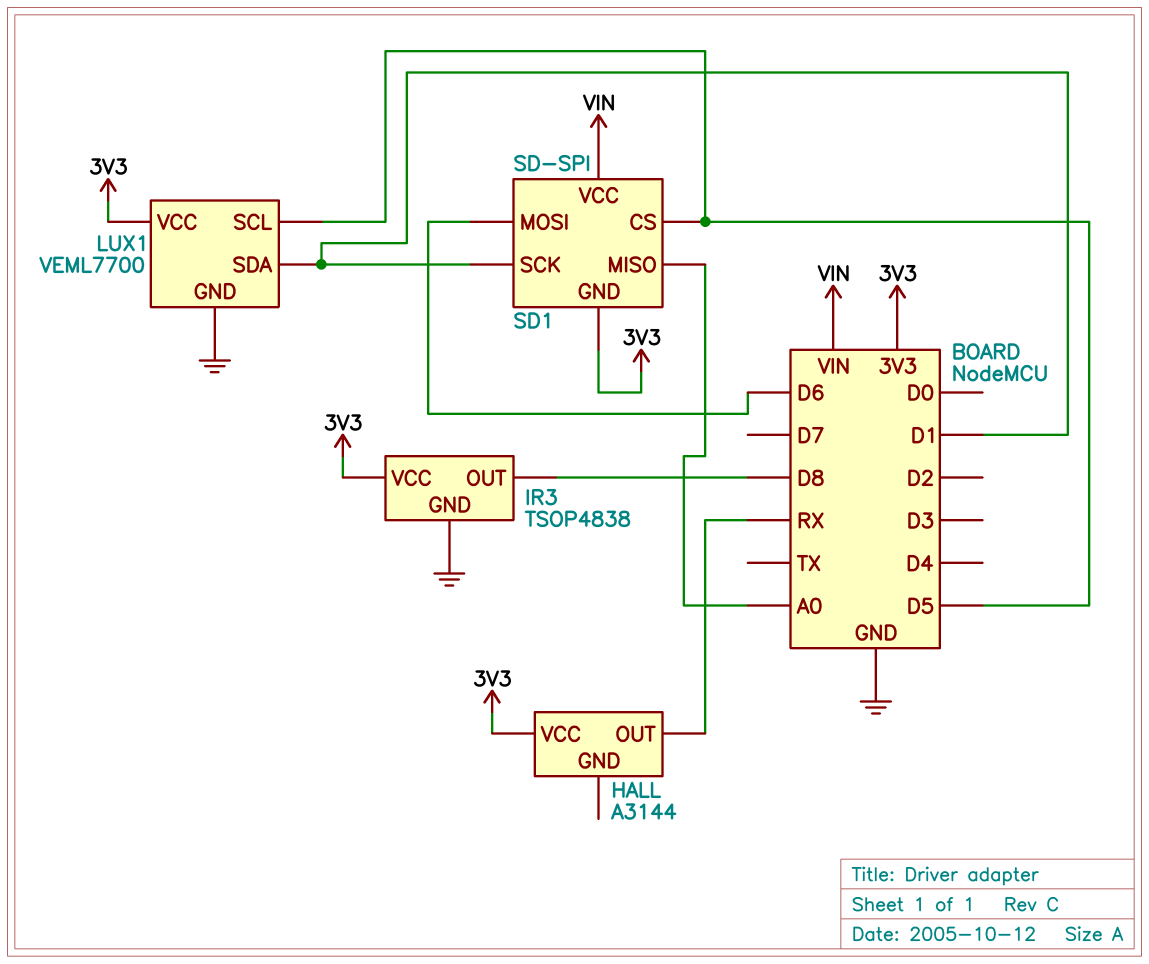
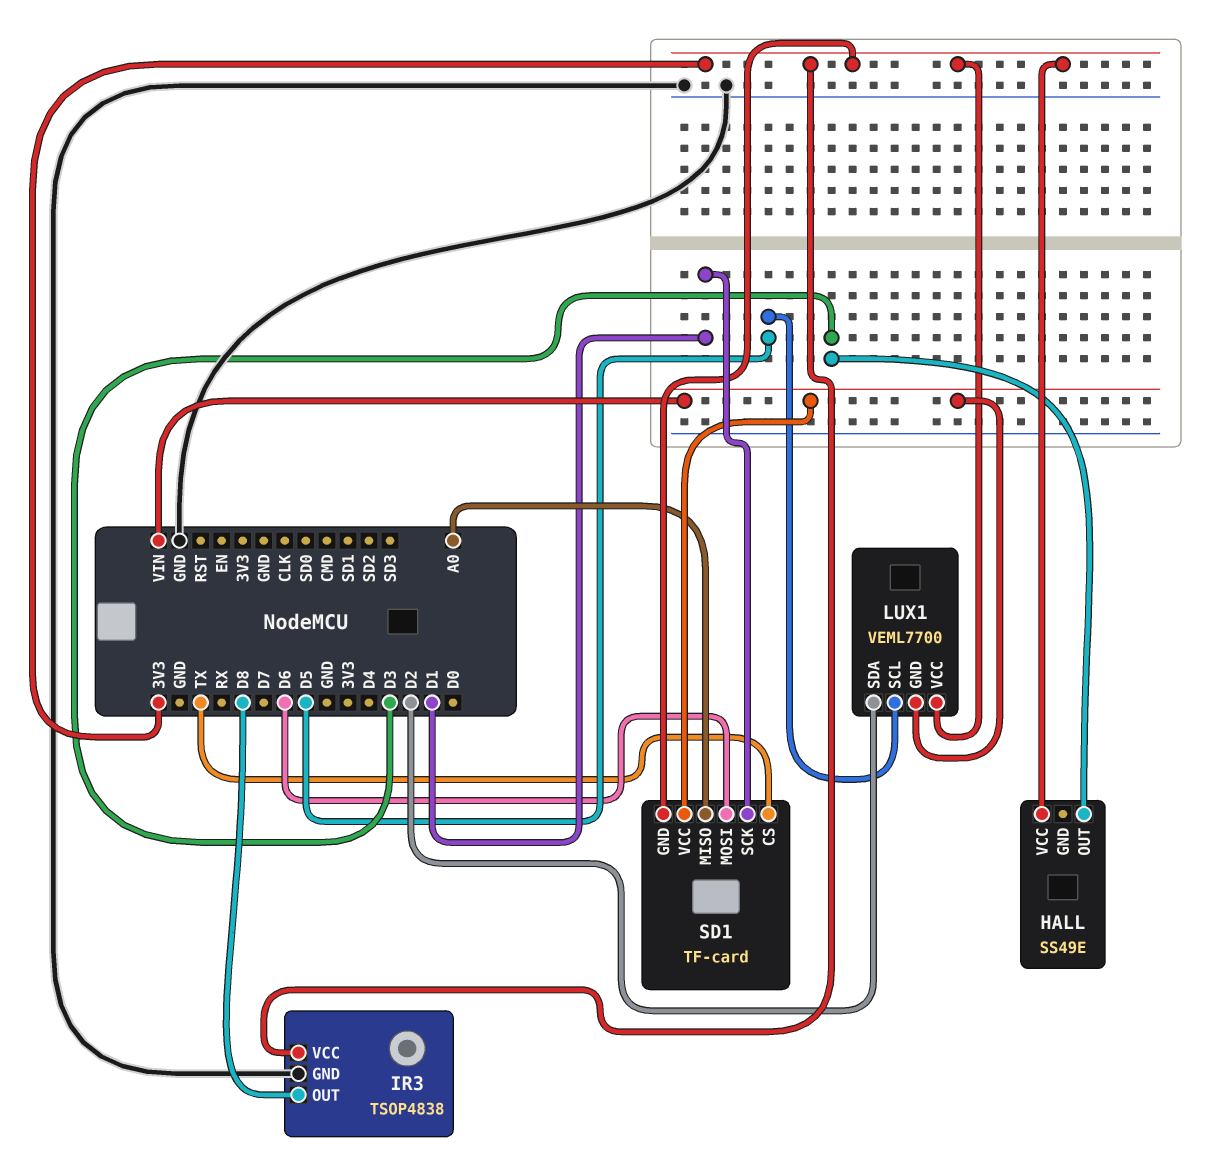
HALL: A3144 -> SS49E
HALL pin OUT: RX -> D3
LUX1 pin GND: GND -> VIN
LUX1 pin SDA: D1 -> D2
SD1: SD-SPI -> TF-card
SD1 pin CS: D5 -> TX

